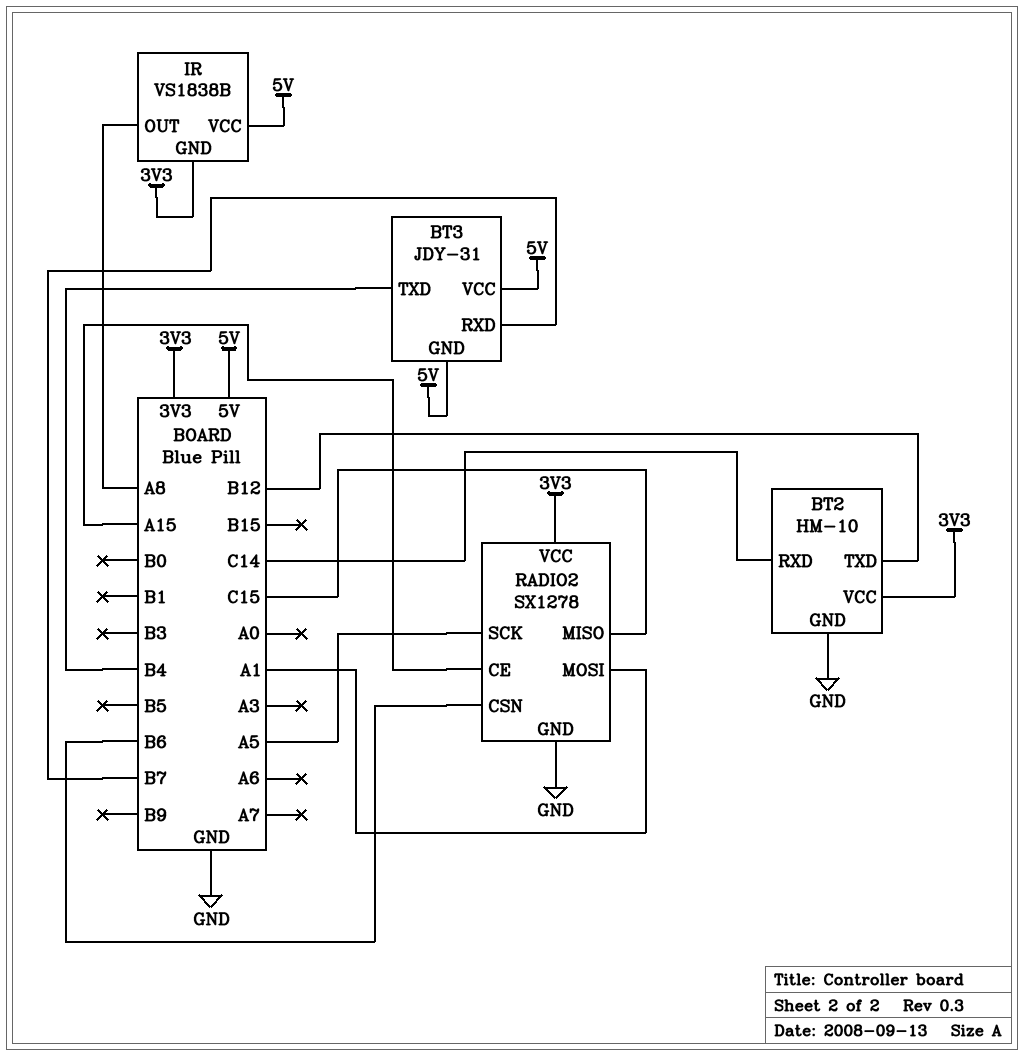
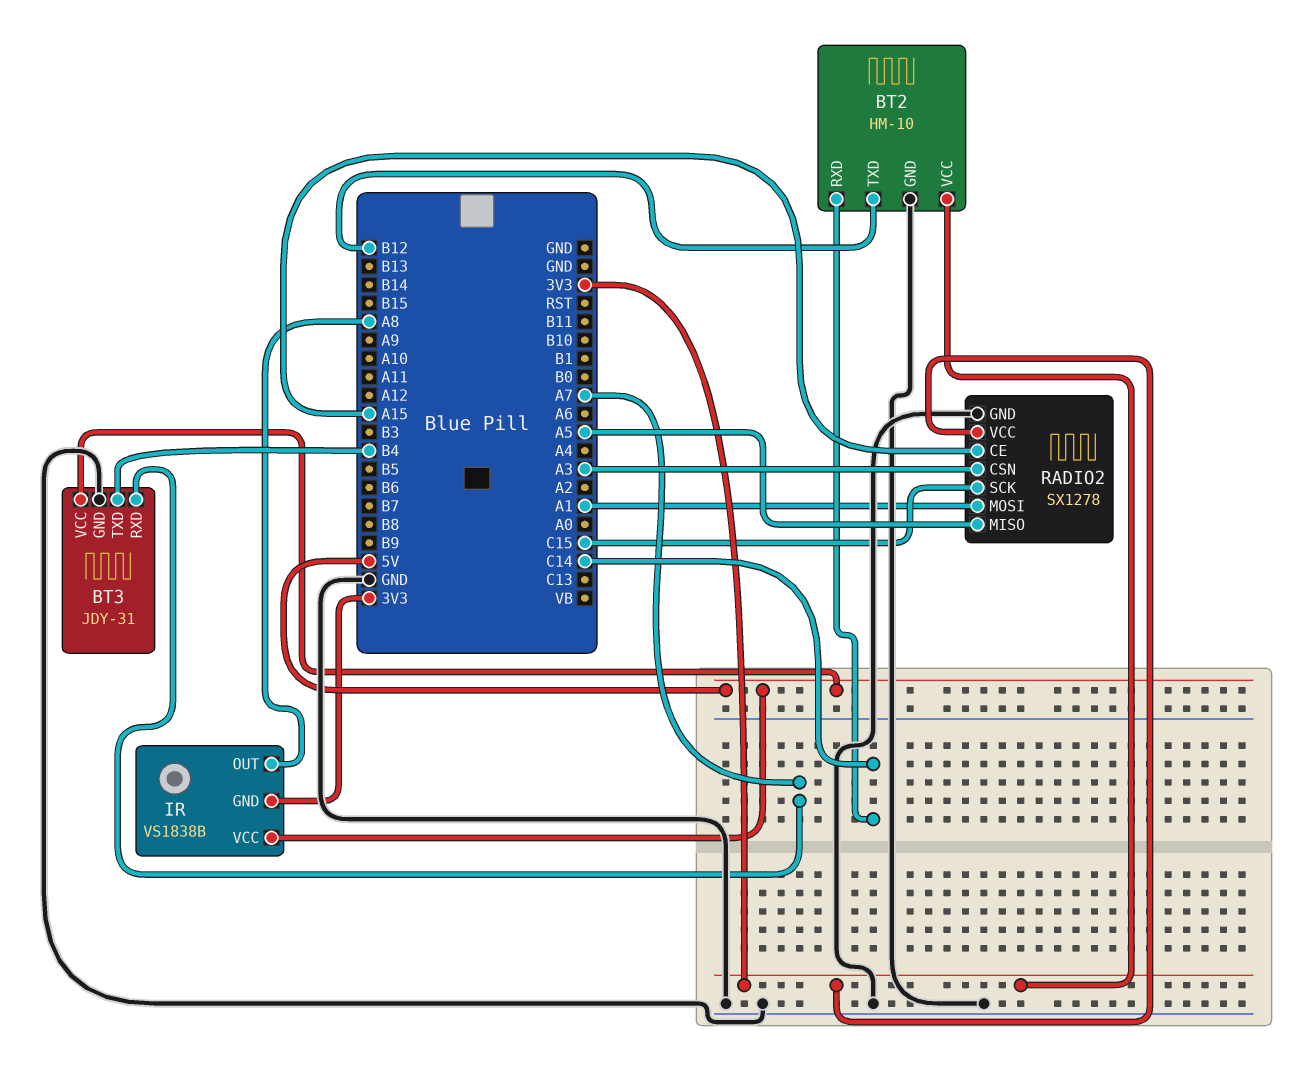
BT3 pin GND: 5V -> GND
BT3 pin RXD: B7 -> A7
RADIO2 pin CSN: B6 -> A3
RADIO2 pin MISO: C15 -> A5
RADIO2 pin SCK: A5 -> C15

